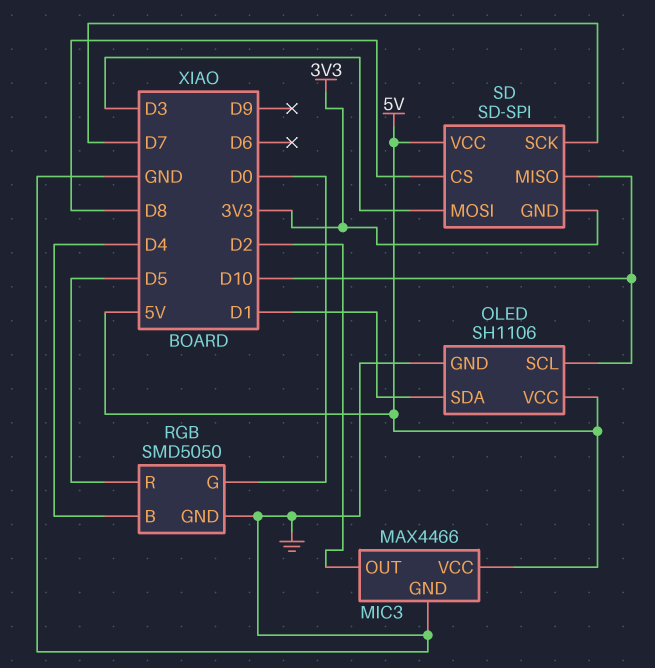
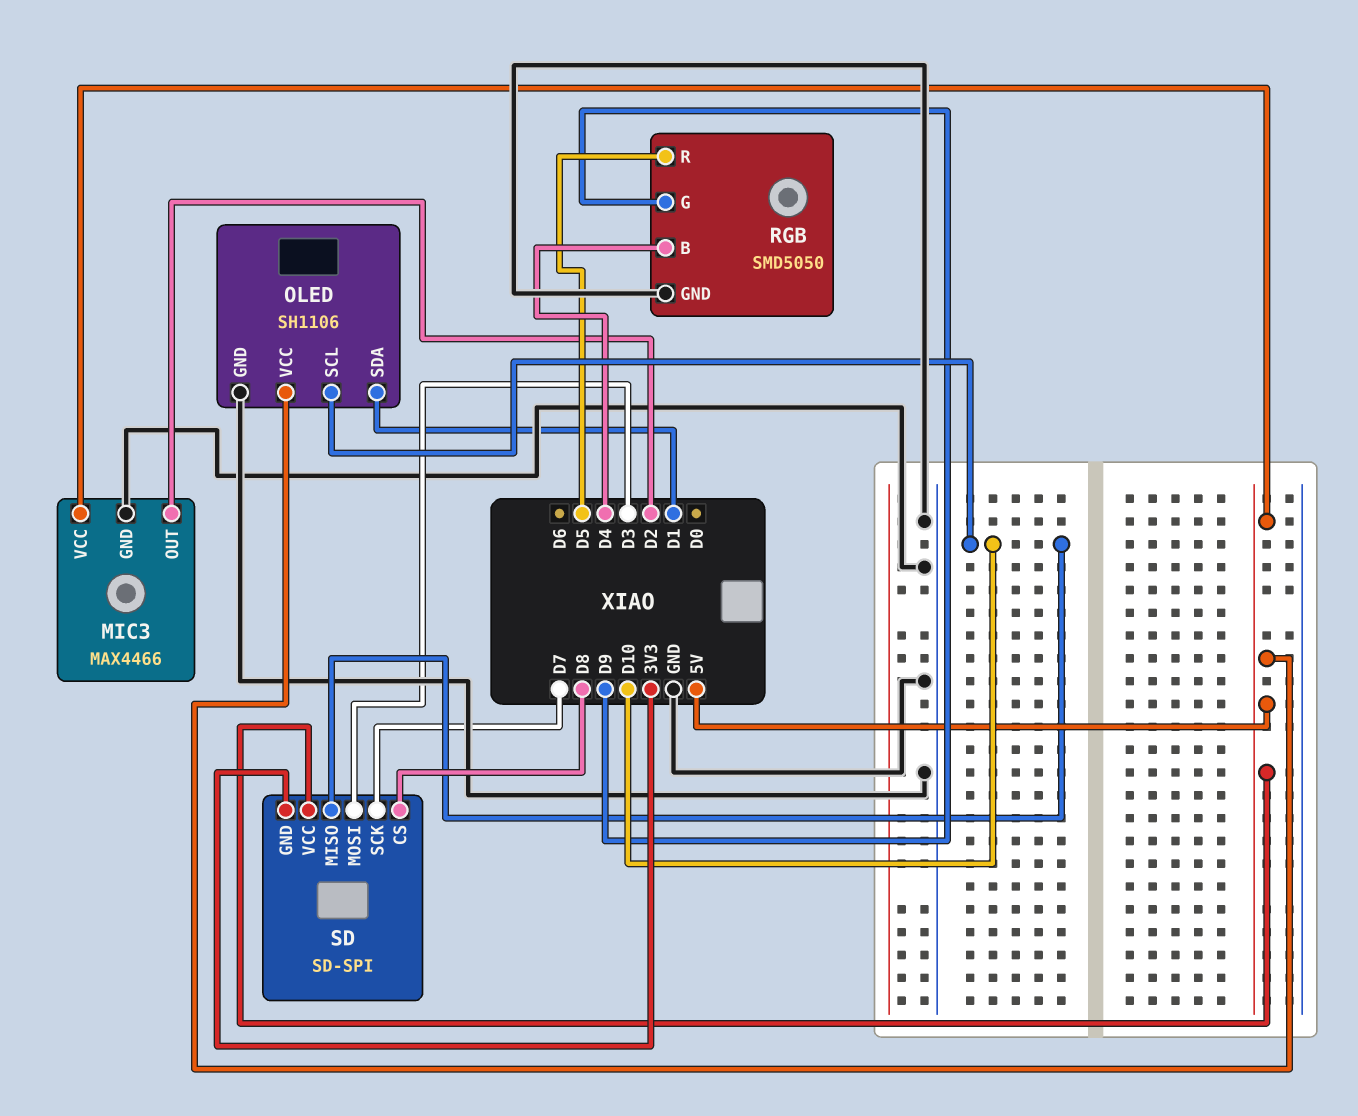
RGB pin G: D0 -> D9

